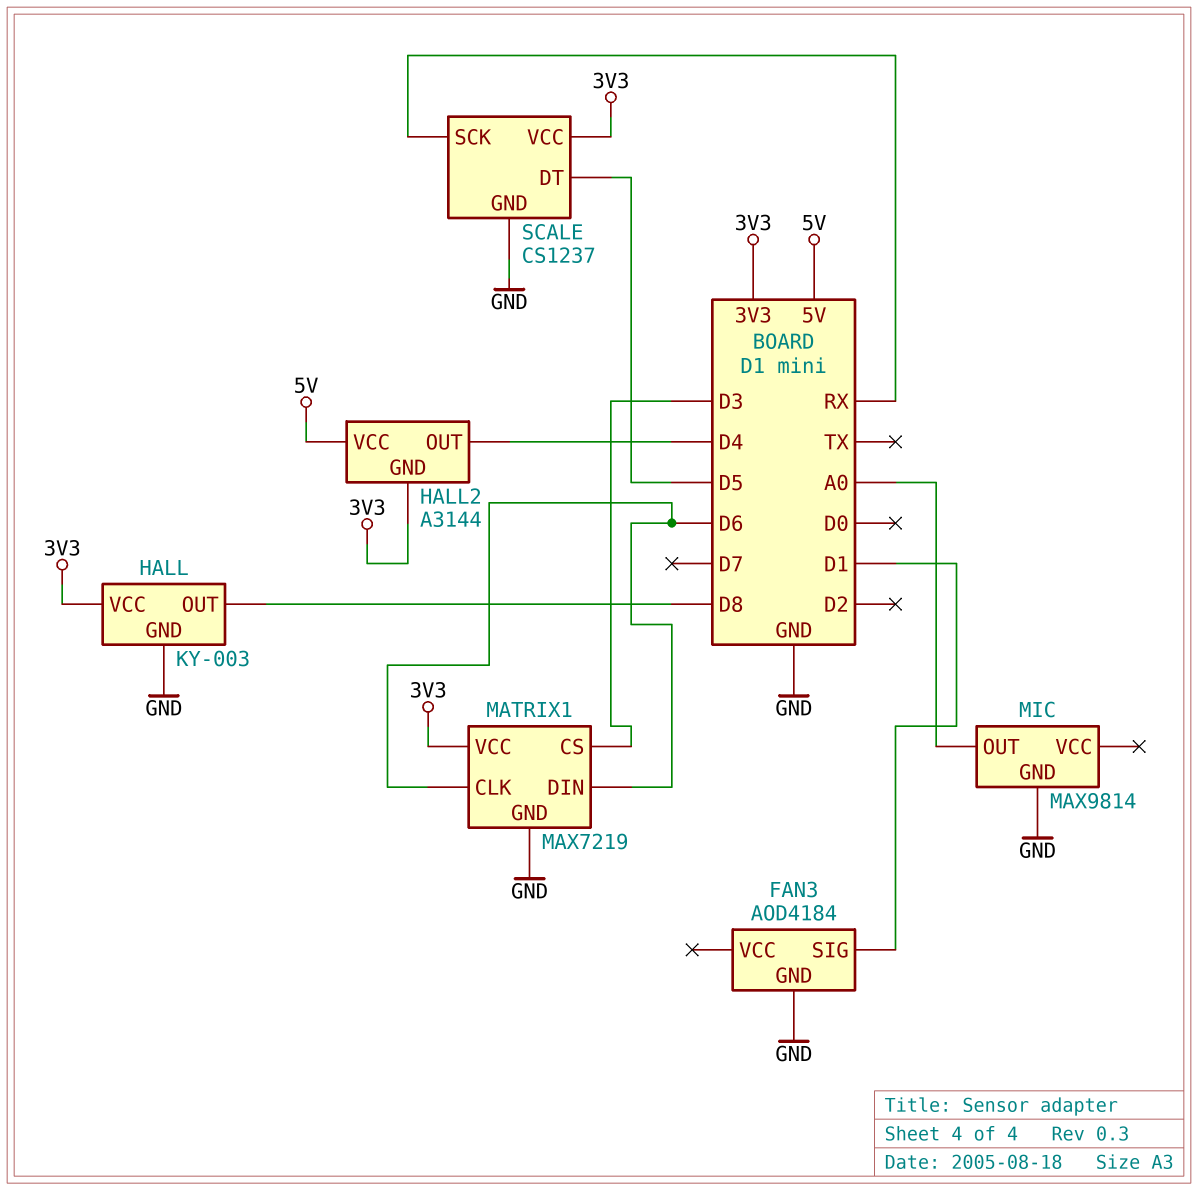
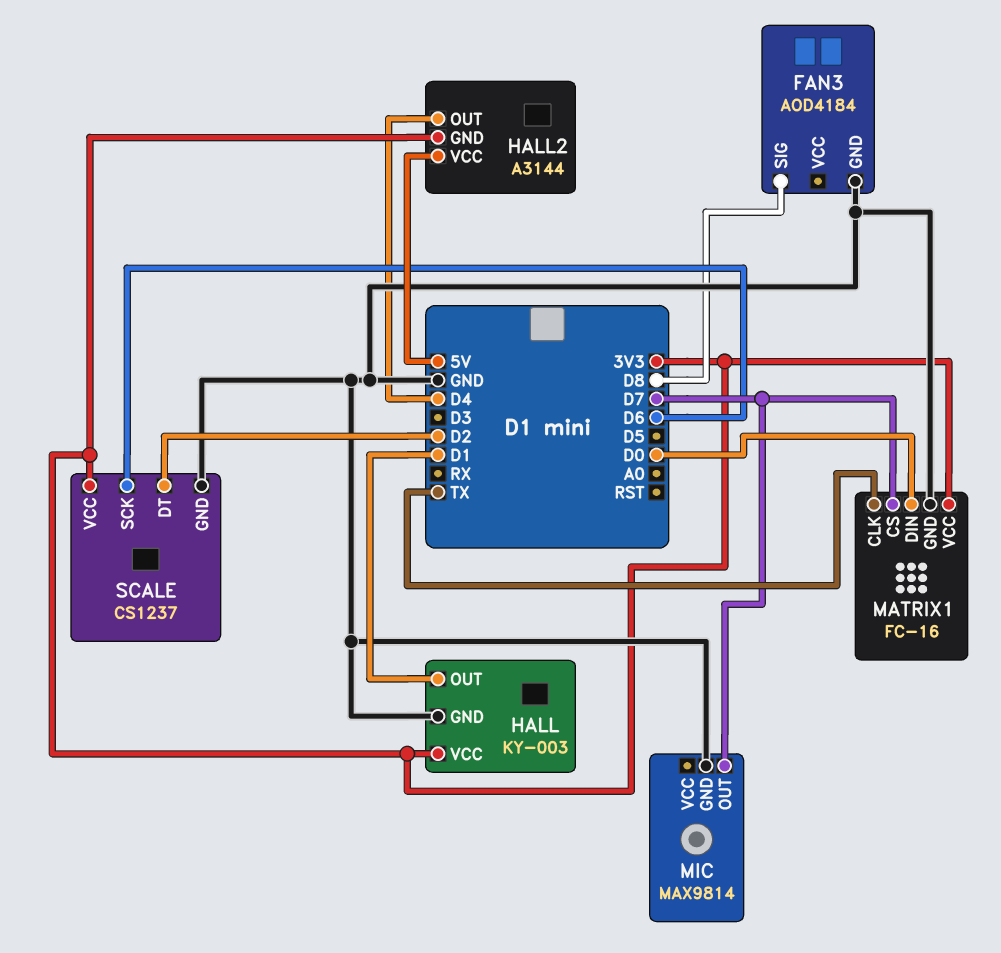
FAN3 pin SIG: D1 -> D8
HALL pin OUT: D8 -> D1
MATRIX1: MAX7219 -> FC-16
MATRIX1 pin CLK: D6 -> TX
MATRIX1 pin CS: D3 -> D7
MATRIX1 pin DIN: D6 -> D0
MIC pin OUT: A0 -> D7
SCALE pin DT: D5 -> D2
SCALE pin SCK: RX -> D6

